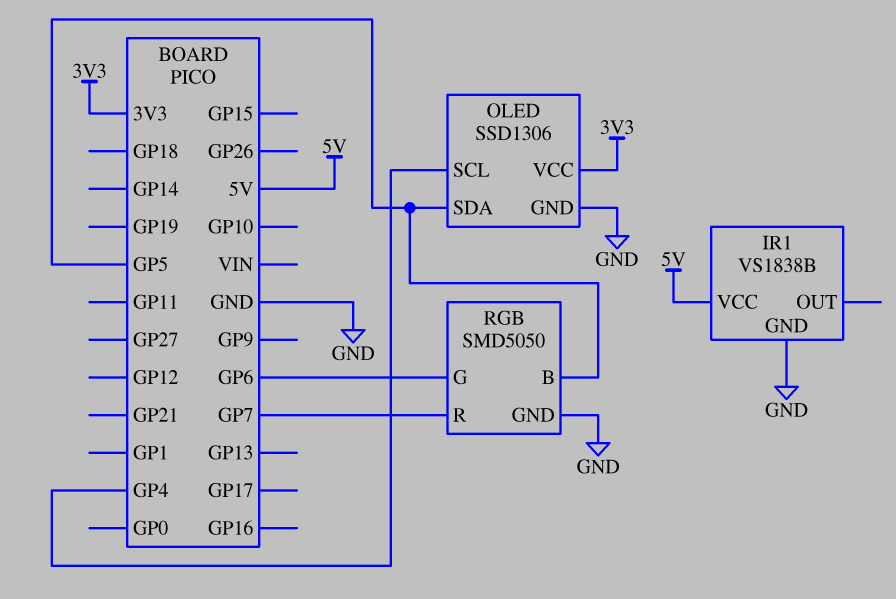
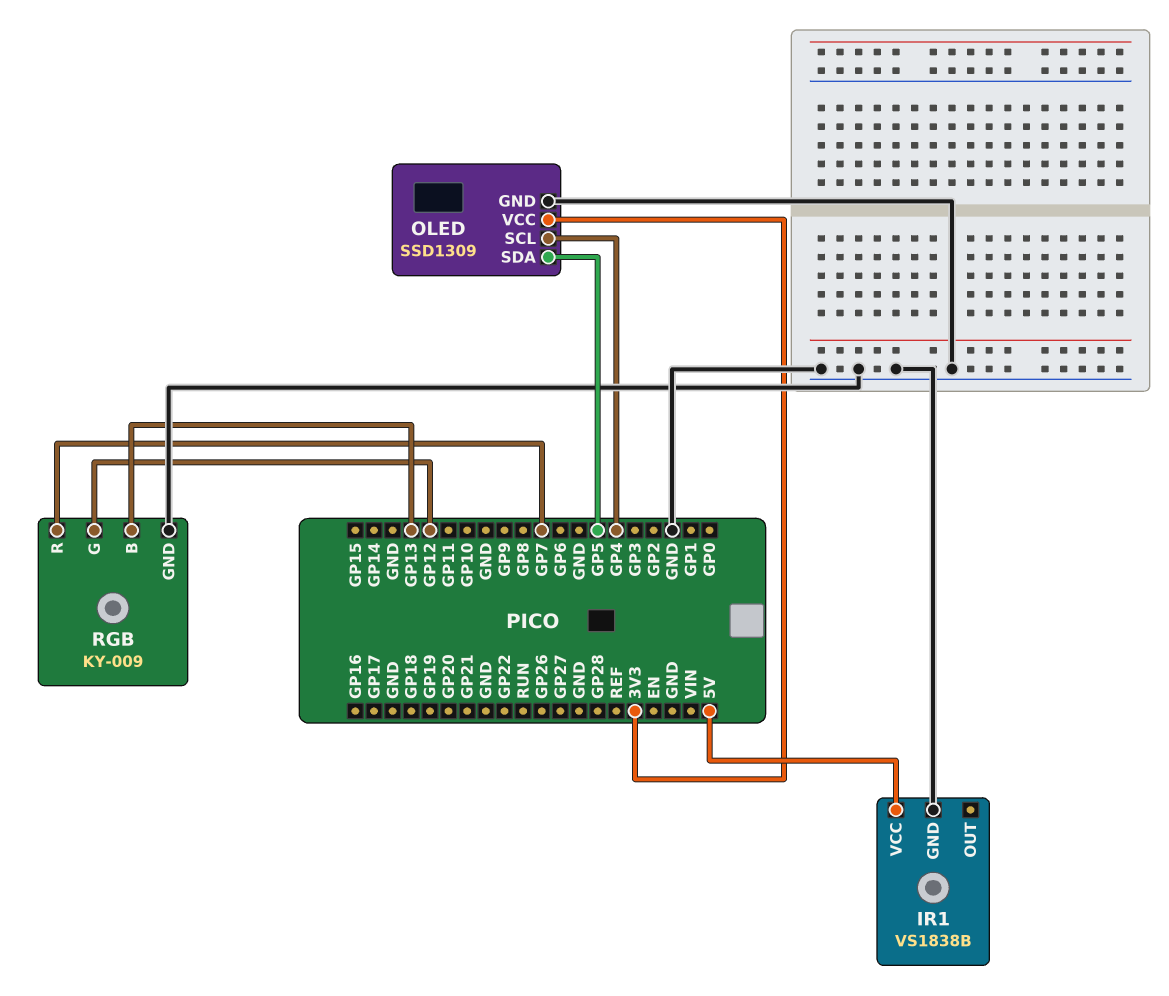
OLED: SSD1306 -> SSD1309
RGB: SMD5050 -> KY-009
RGB pin B: GP5 -> GP13
RGB pin G: GP6 -> GP12

